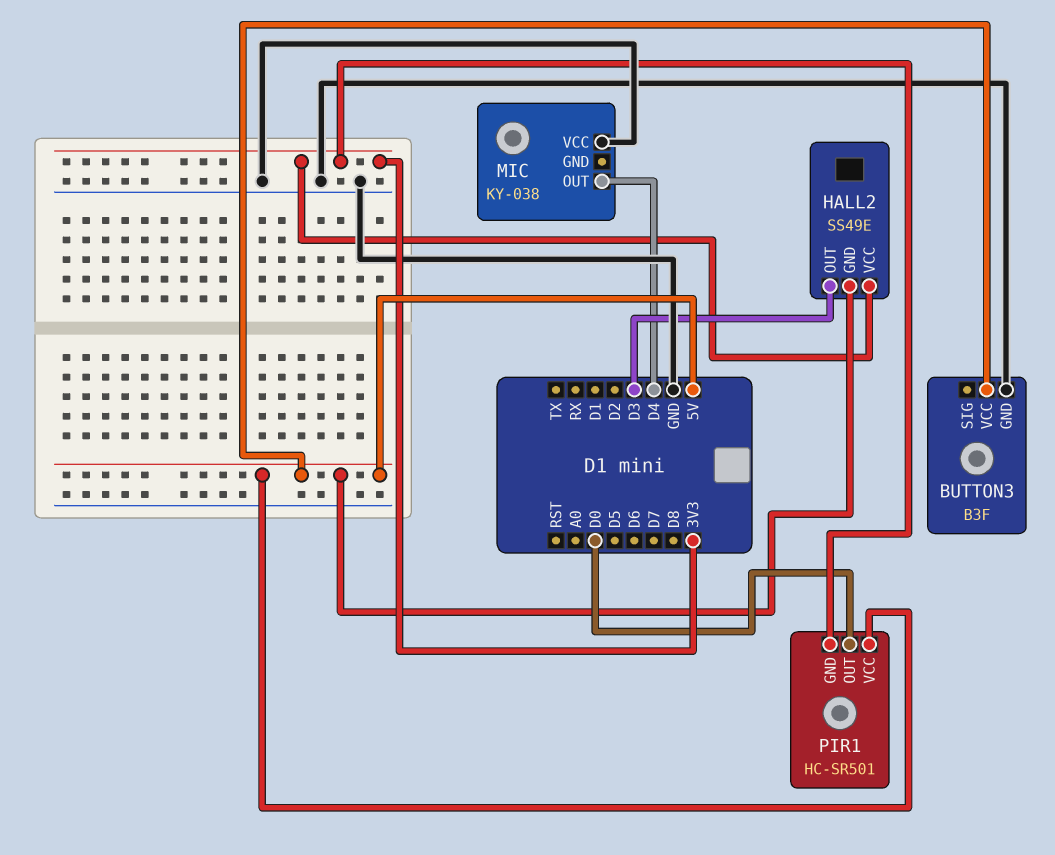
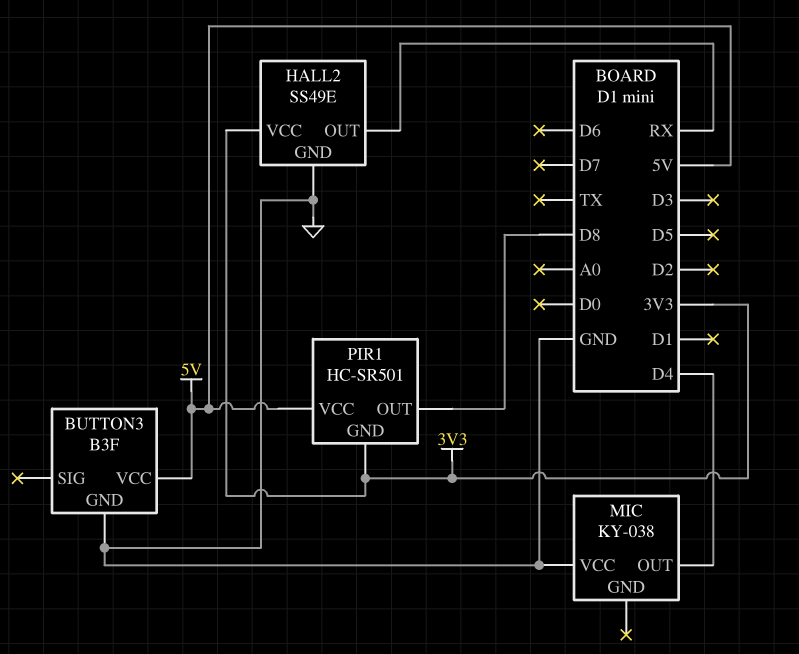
HALL2 pin GND: 5V -> GND
HALL2 pin OUT: D3 -> RX
PIR1 pin OUT: D0 -> D8

